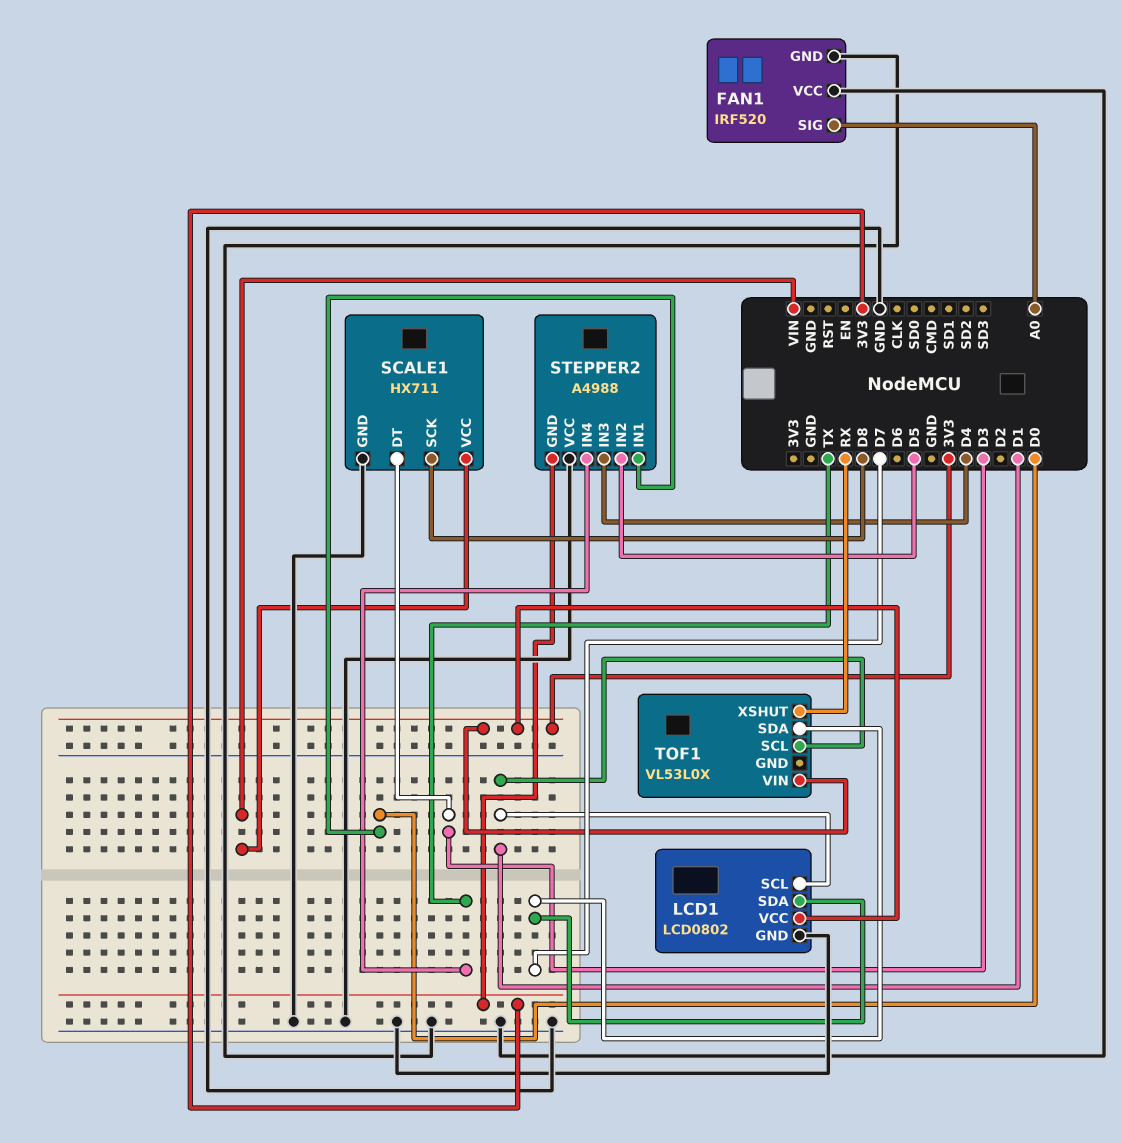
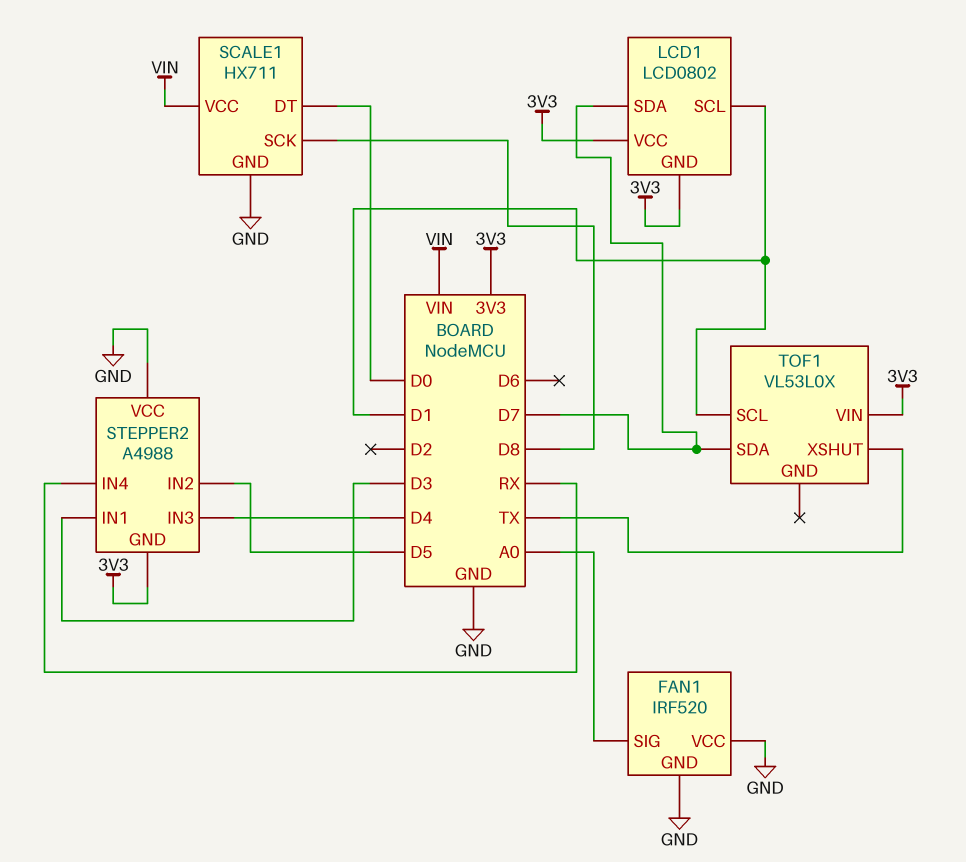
LCD1 pin GND: GND -> 3V3
SCALE1 pin DT: D3 -> D0
STEPPER2 pin IN1: D0 -> D3
STEPPER2 pin IN4: TX -> RX
TOF1 pin XSHUT: RX -> TX

